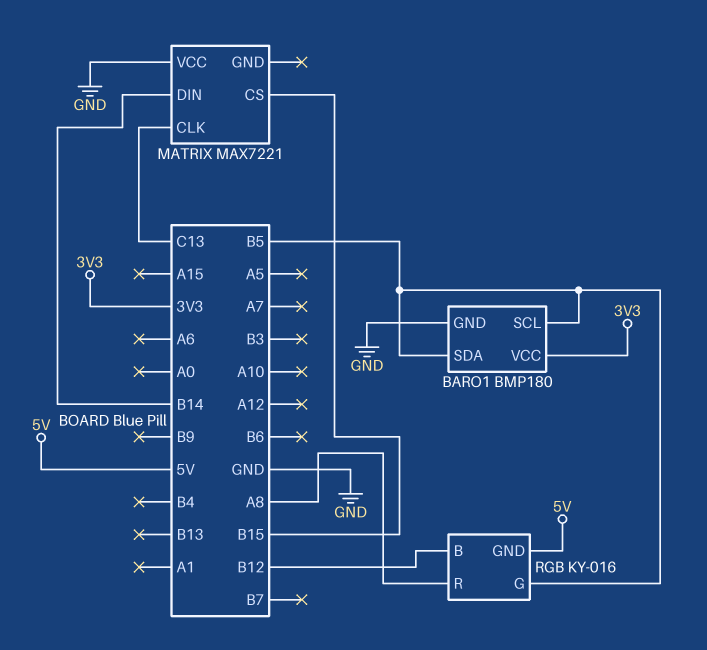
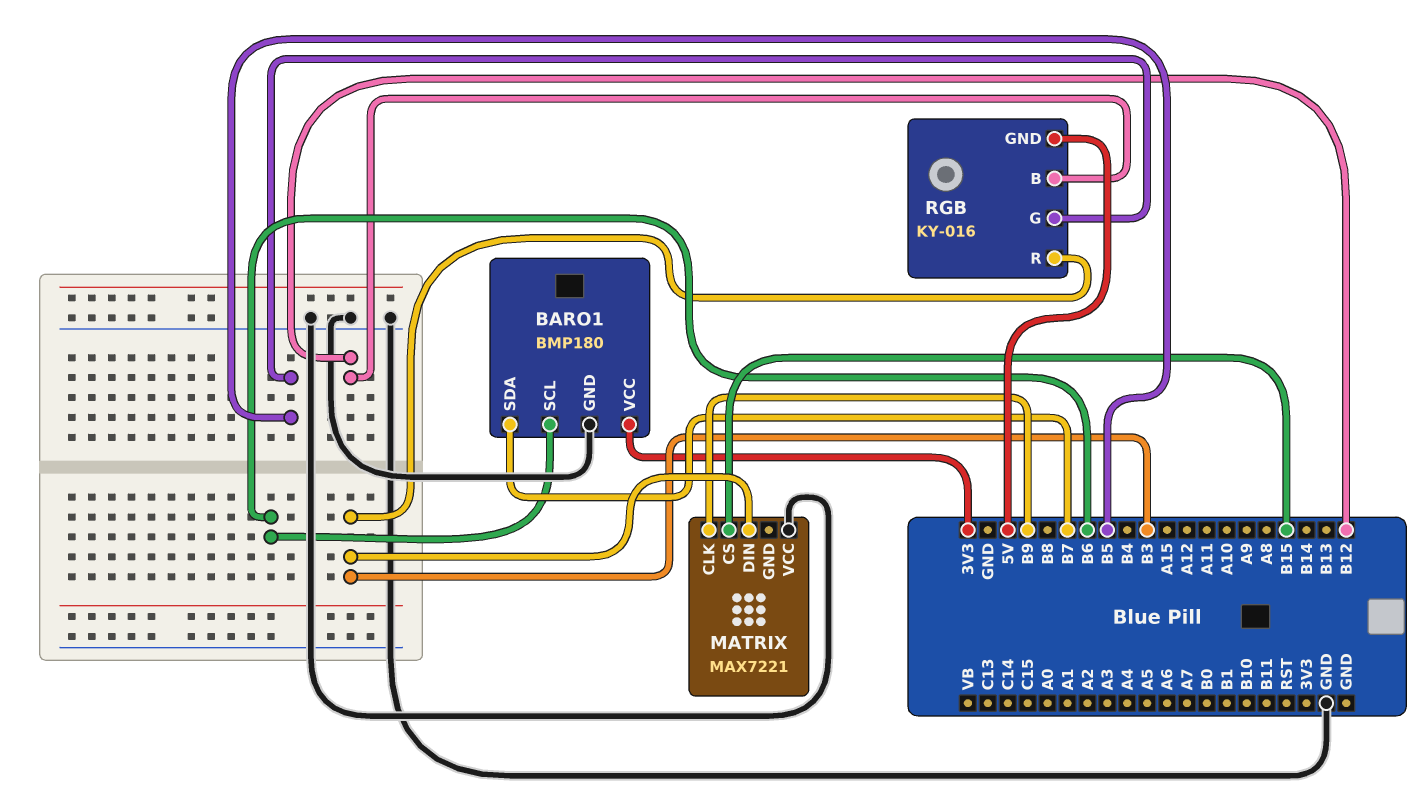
BARO1 pin SCL: B5 -> B6
BARO1 pin SDA: B5 -> B7
MATRIX pin CLK: C13 -> B9
MATRIX pin DIN: B14 -> B3
RGB pin R: A8 -> B3

